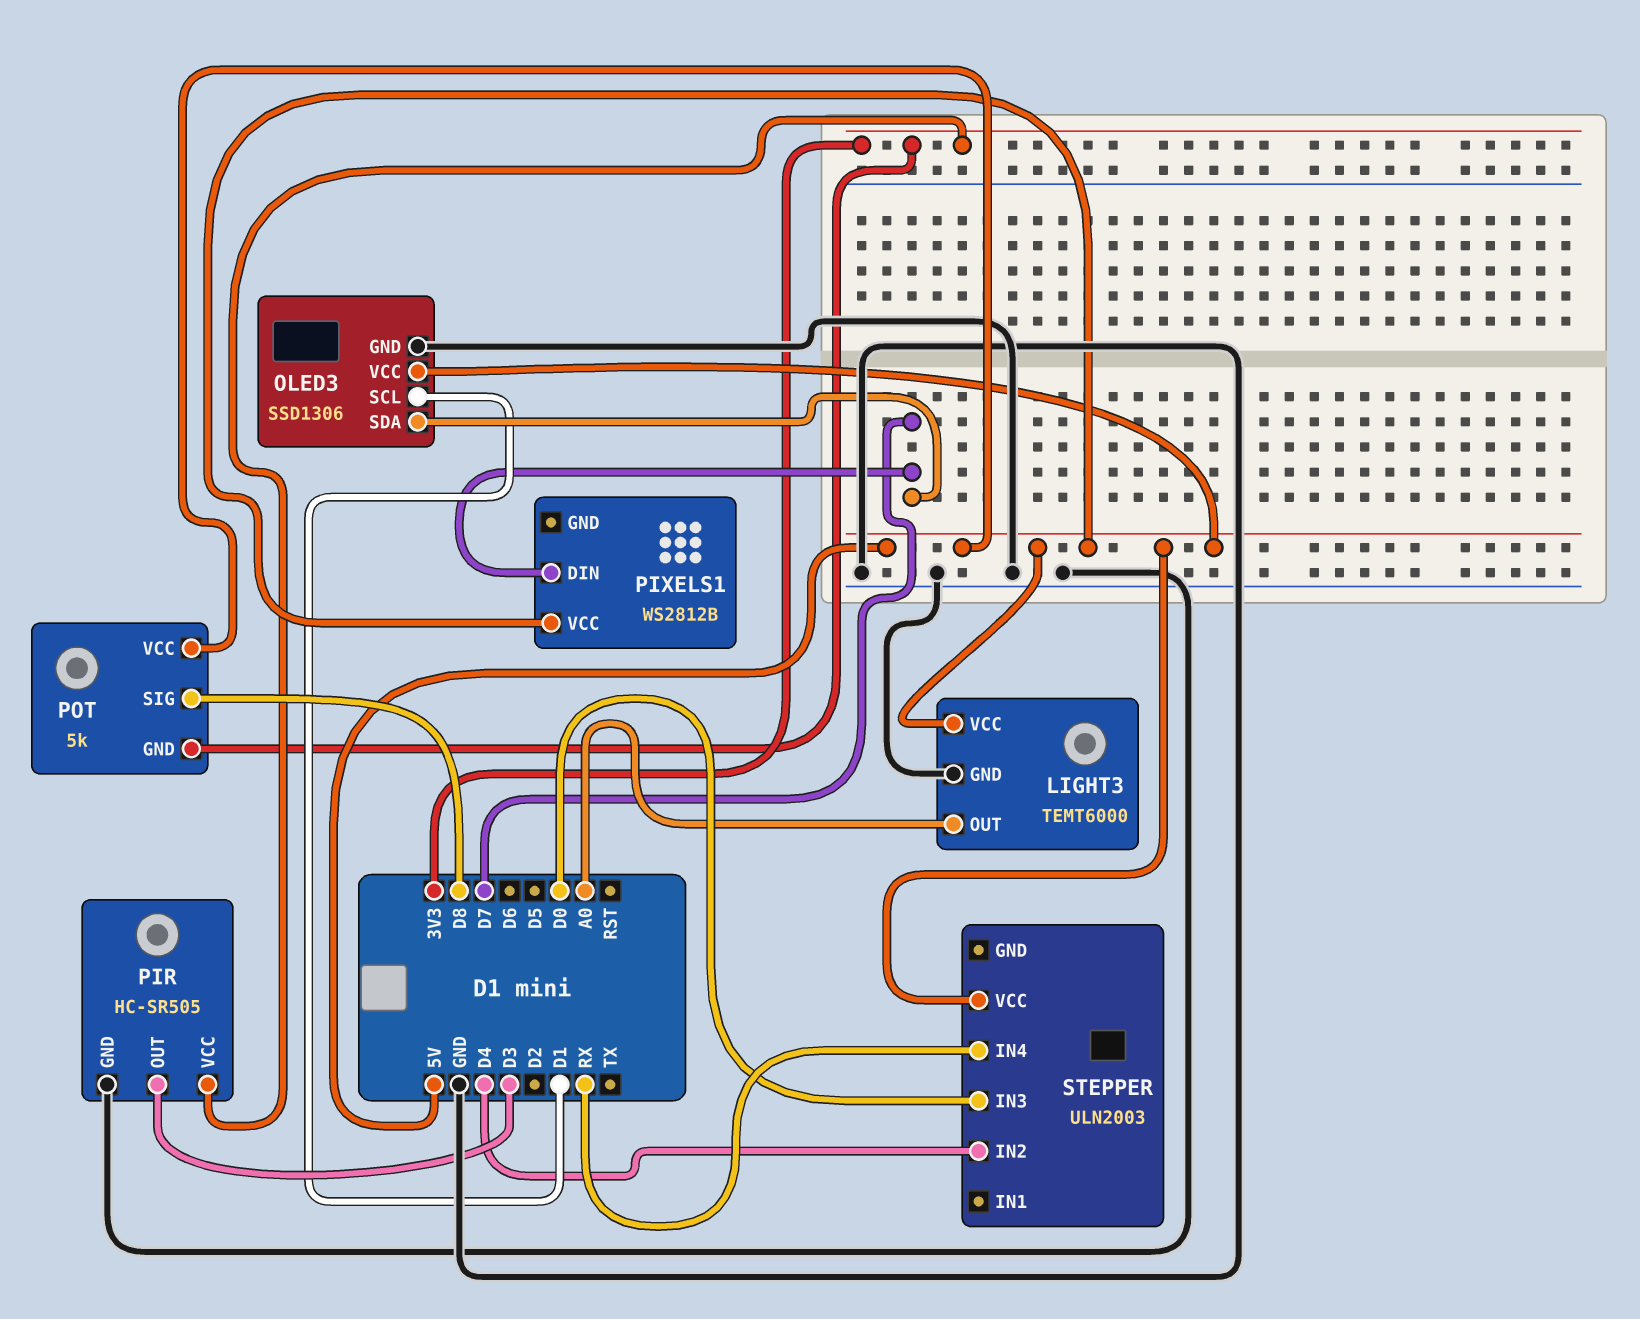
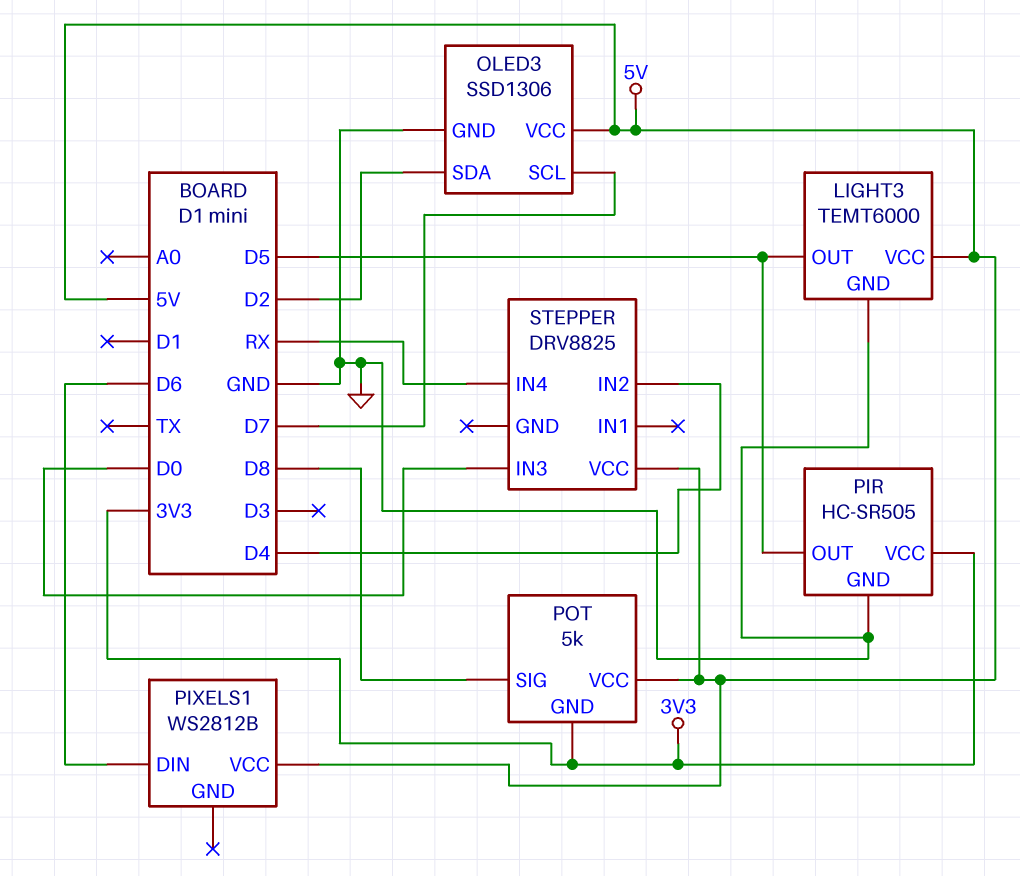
LIGHT3 pin OUT: A0 -> D5
OLED3 pin SCL: D1 -> D7
OLED3 pin SDA: D7 -> D2
PIR pin OUT: D3 -> D5
PIXELS1 pin DIN: D7 -> D6
STEPPER: ULN2003 -> DRV8825

